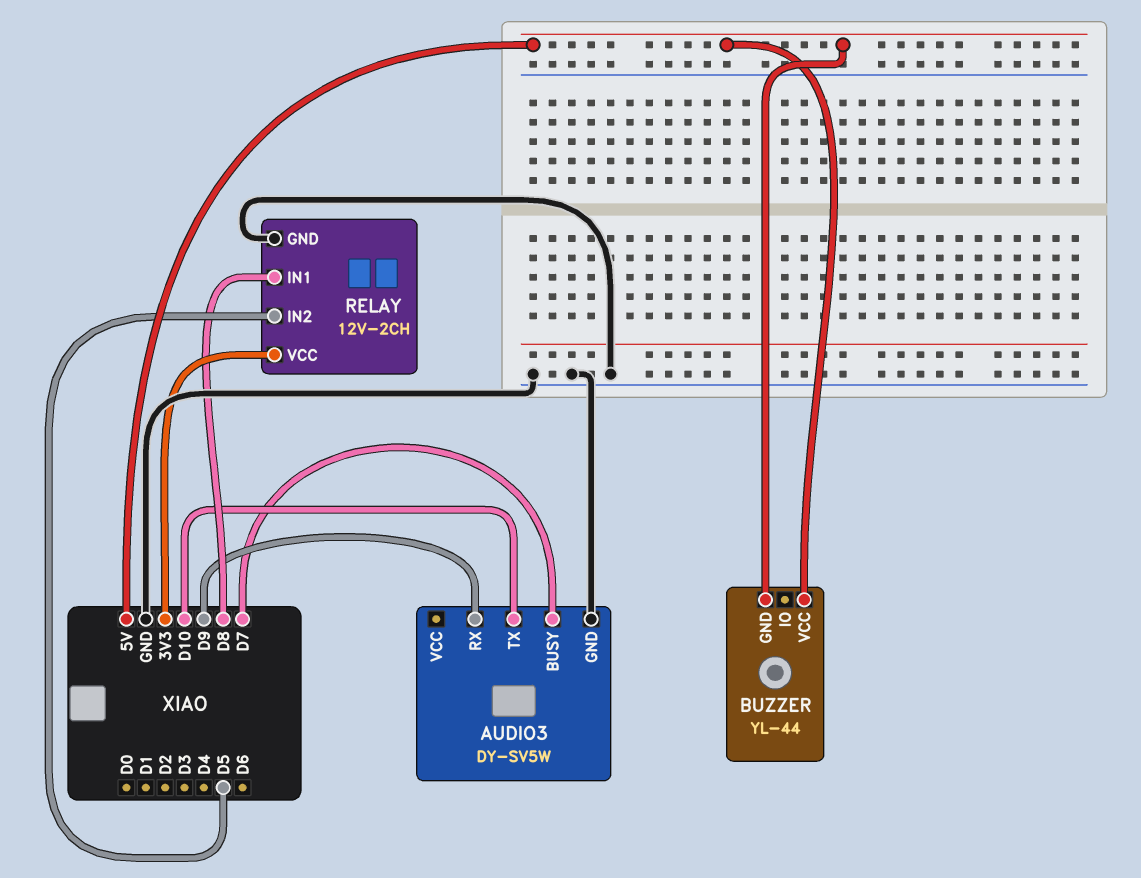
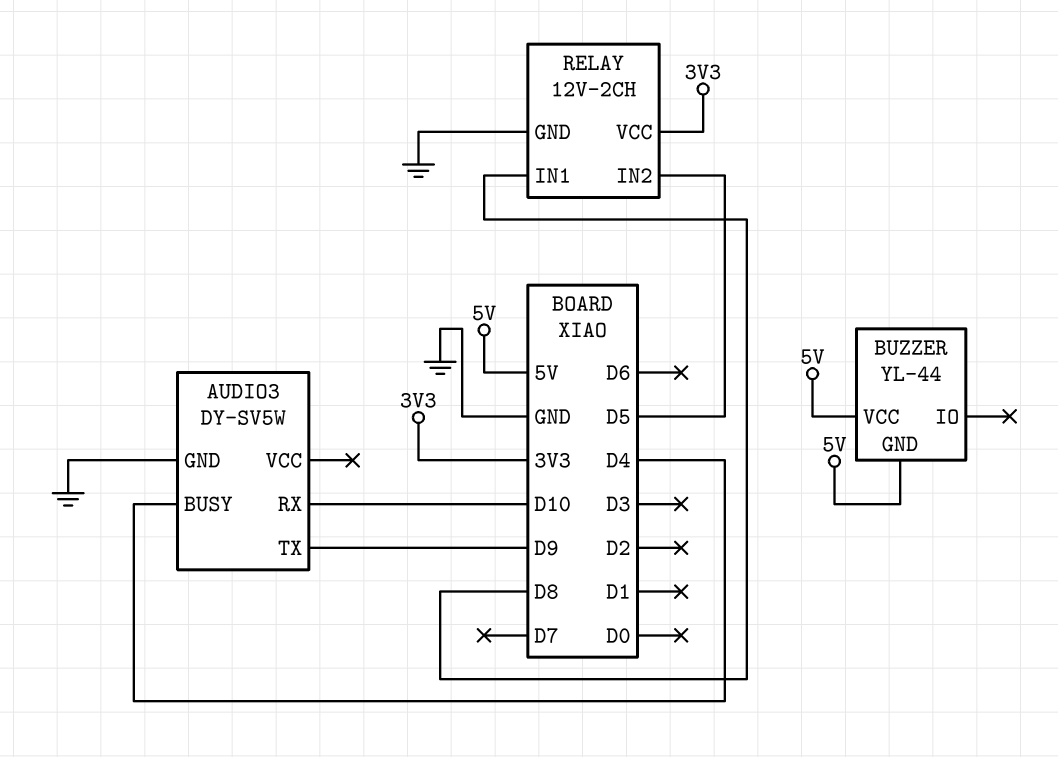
AUDIO3 pin BUSY: D7 -> D4
AUDIO3 pin RX: D9 -> D10
AUDIO3 pin TX: D10 -> D9

